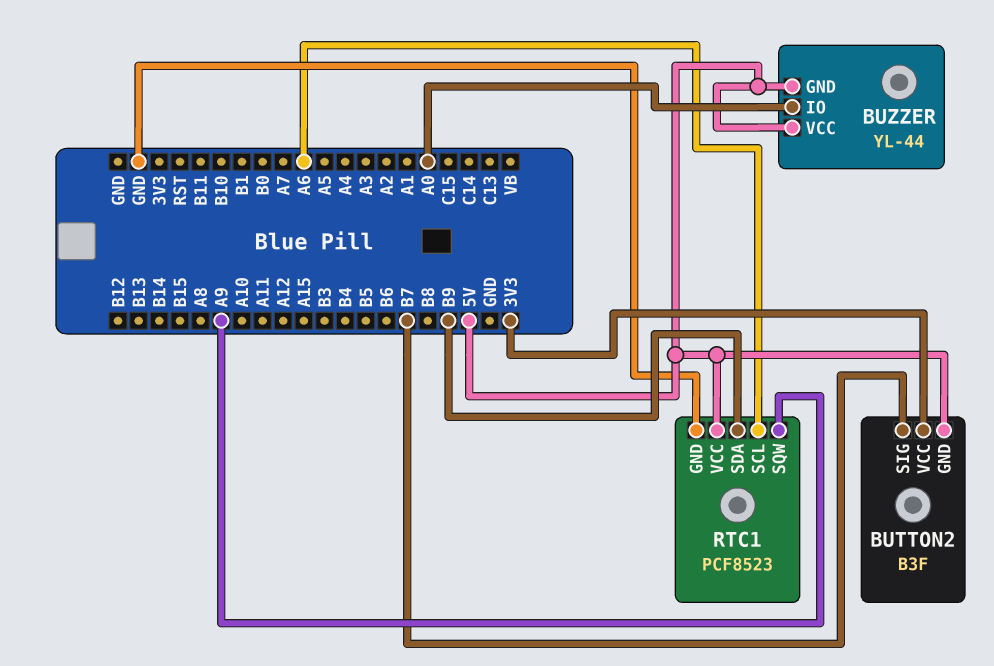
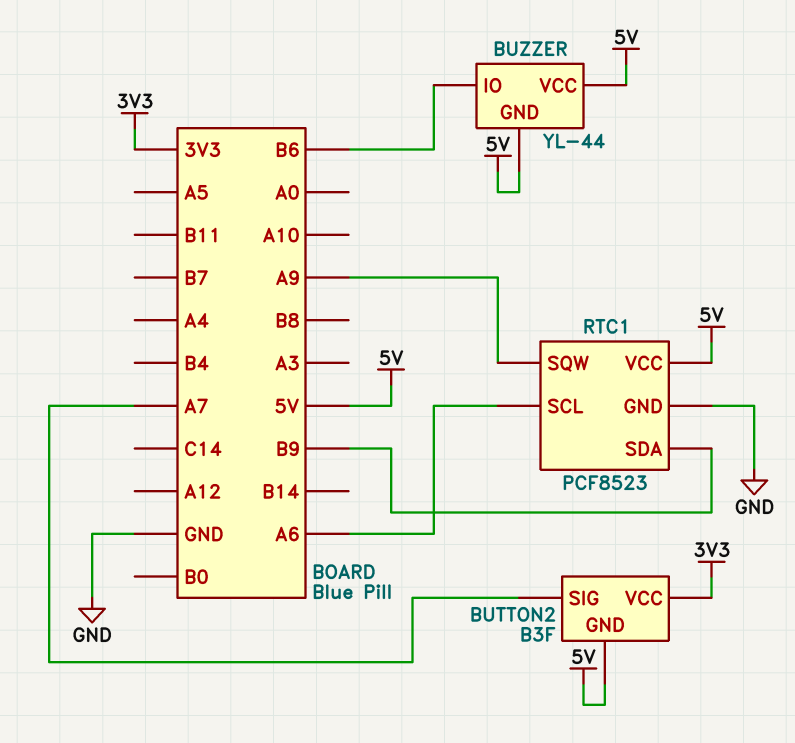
BUTTON2 pin SIG: B7 -> A7
BUZZER pin IO: A0 -> B6

